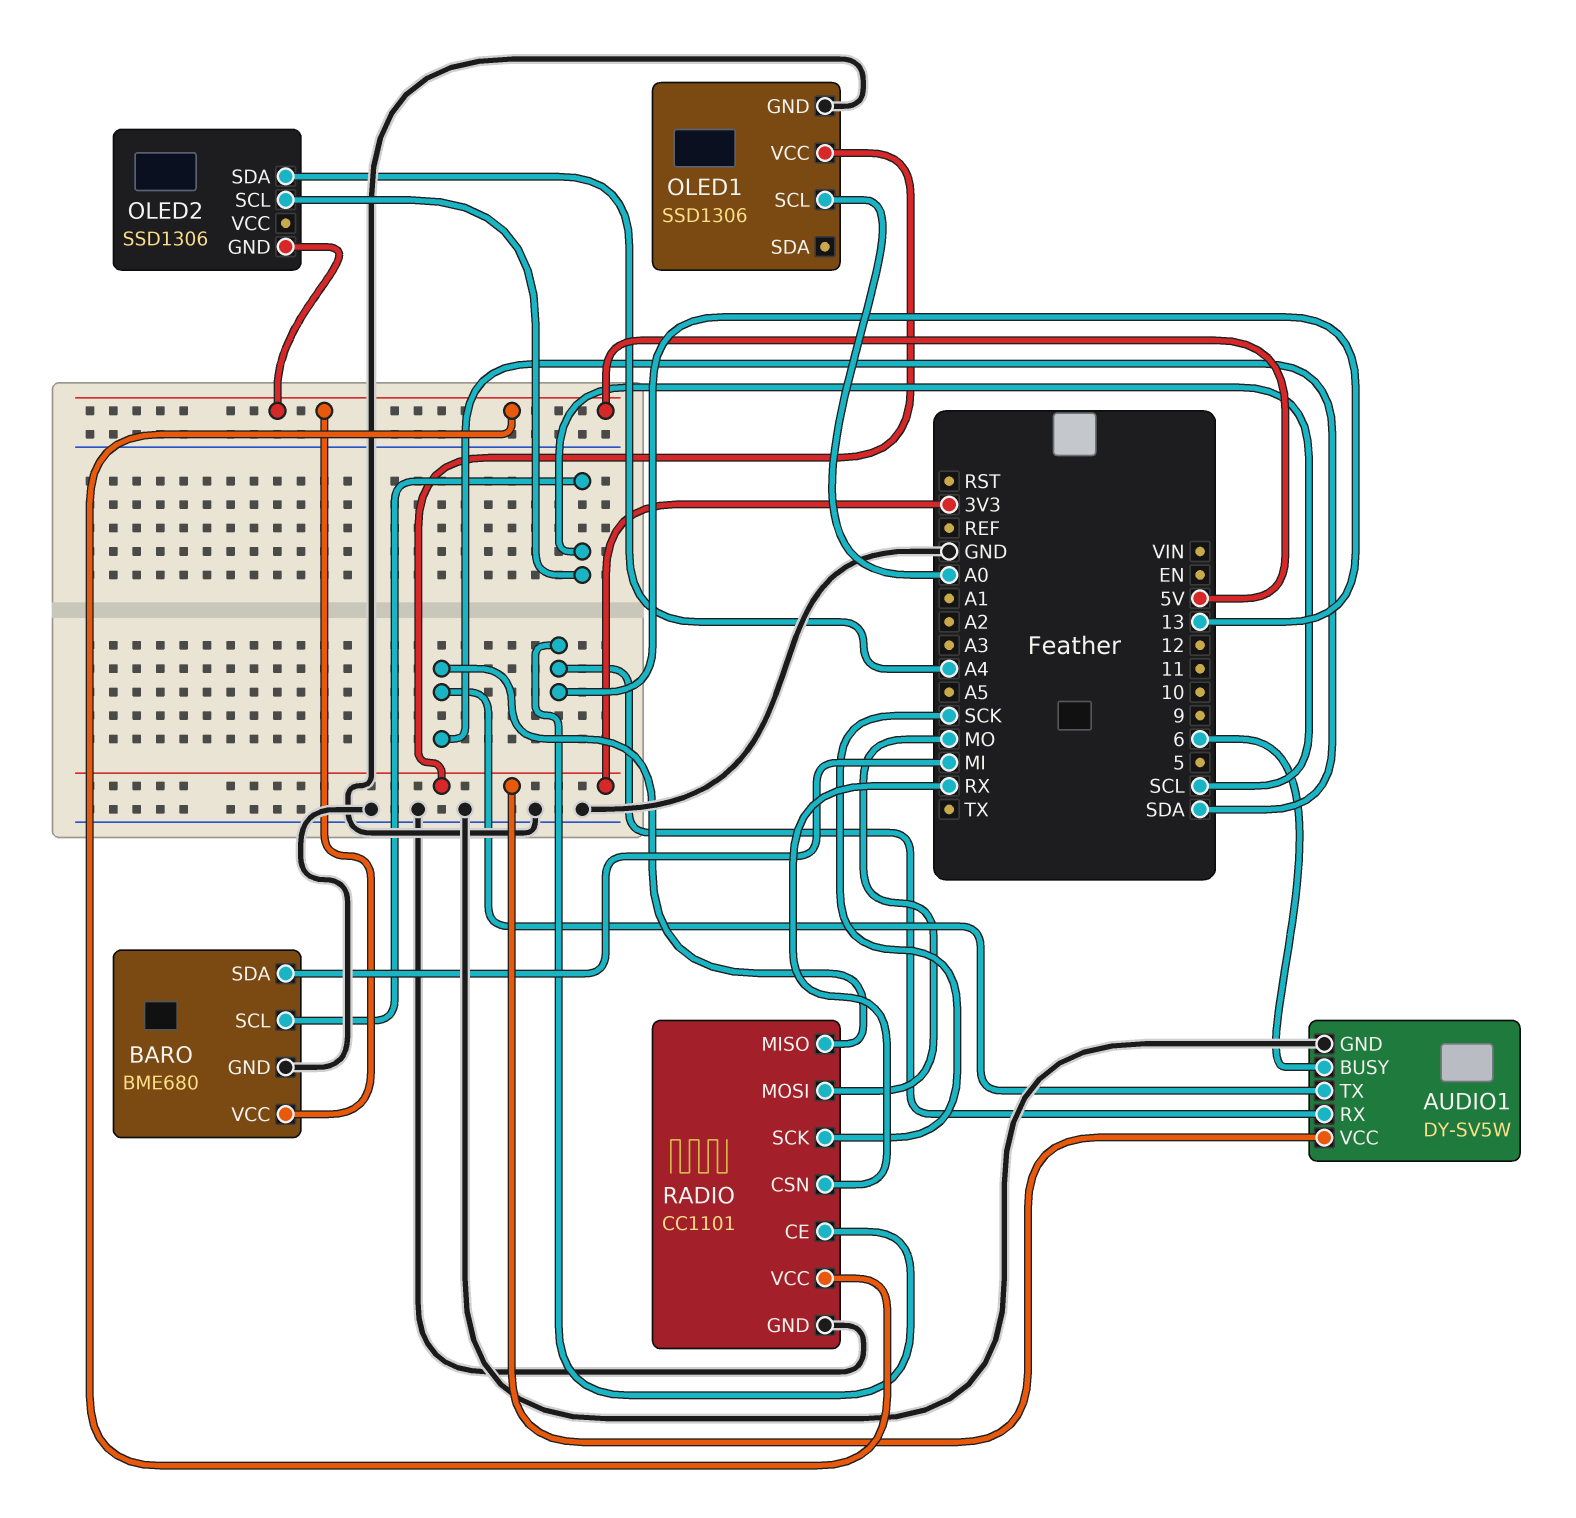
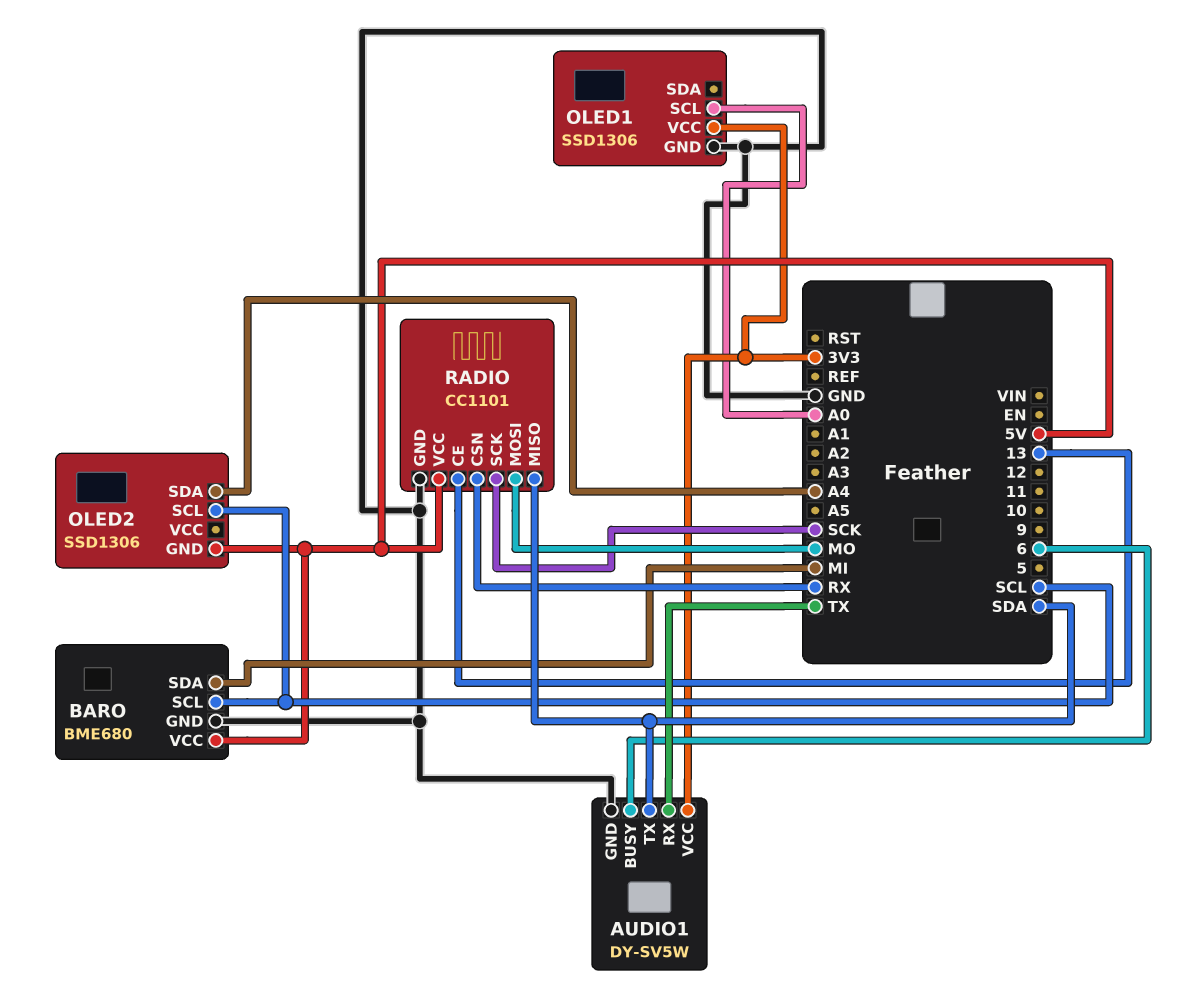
AUDIO1 pin RX: 13 -> TX

